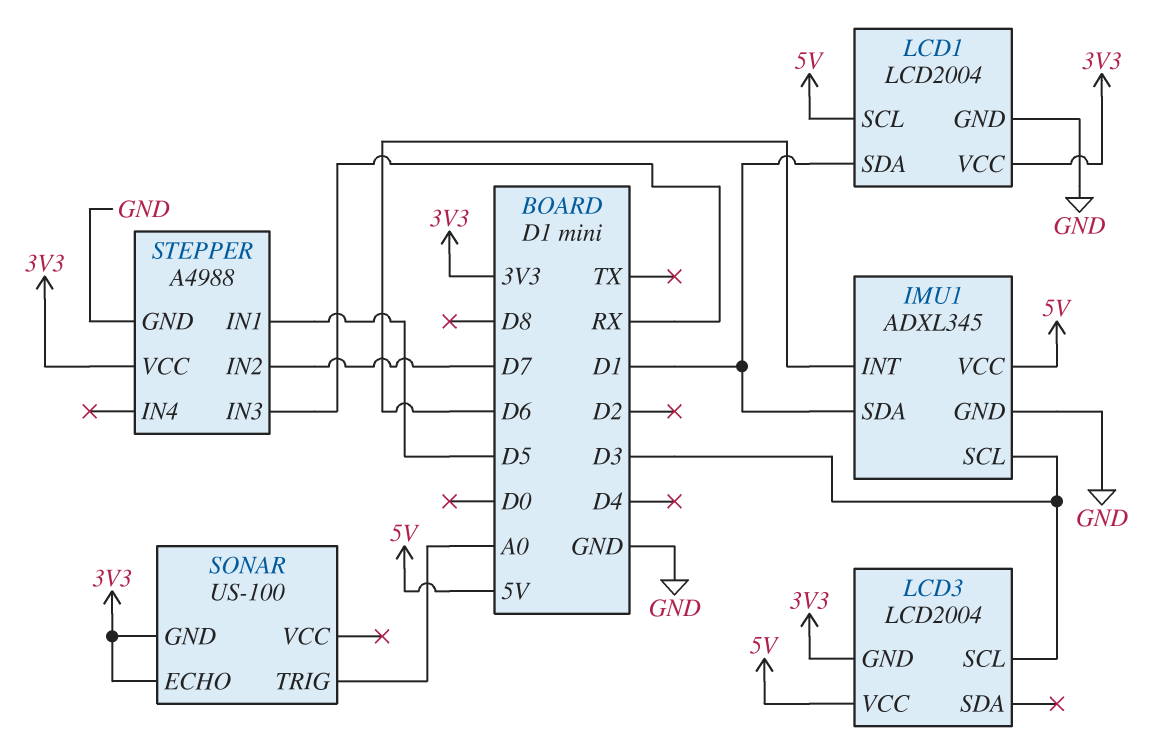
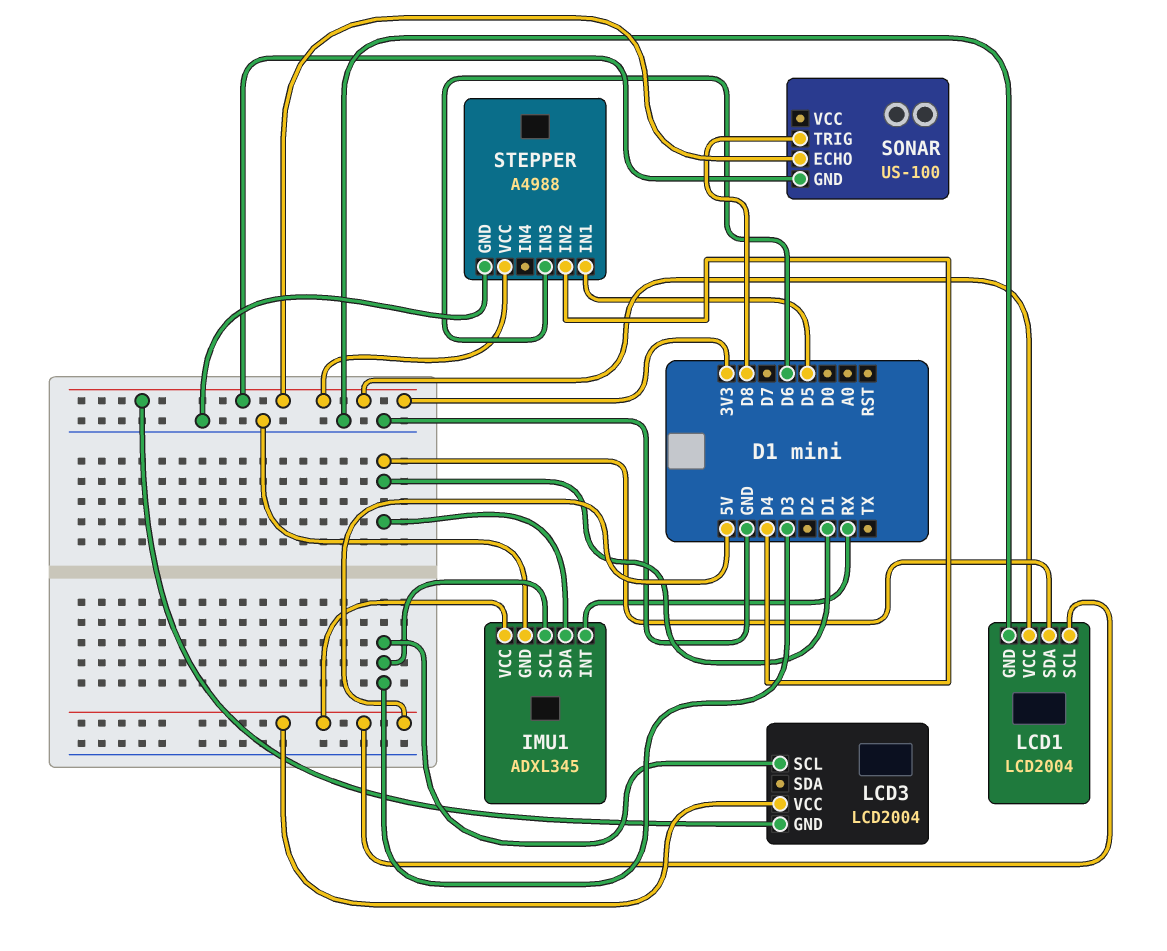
IMU1 pin INT: D6 -> RX
SONAR pin TRIG: A0 -> D8
STEPPER pin IN2: D7 -> D4
STEPPER pin IN3: RX -> D6

